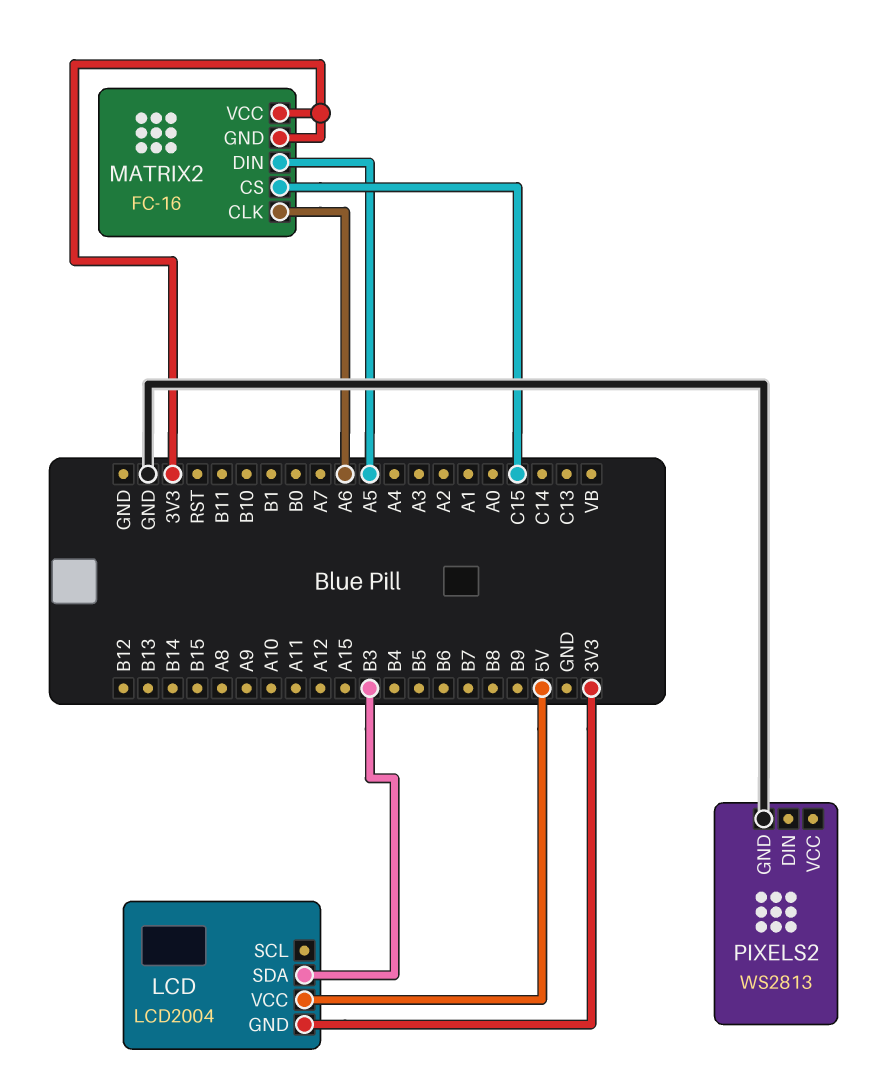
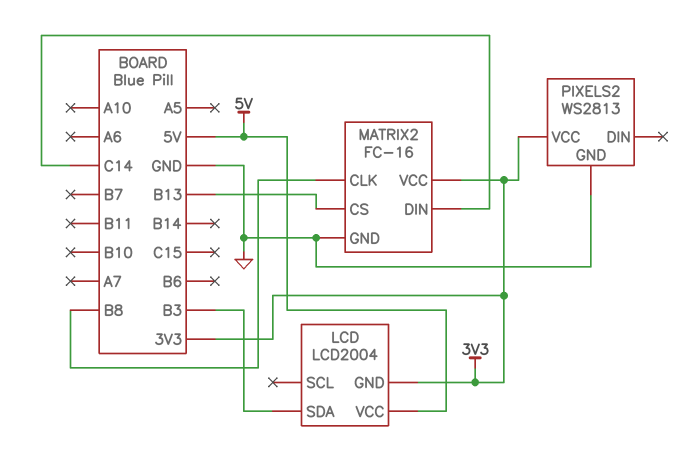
MATRIX2 pin CLK: A6 -> B8
MATRIX2 pin CS: C15 -> B13
MATRIX2 pin DIN: A5 -> C14
MATRIX2 pin GND: 3V3 -> GND
PIXELS2 pin VCC: none -> 3V3

